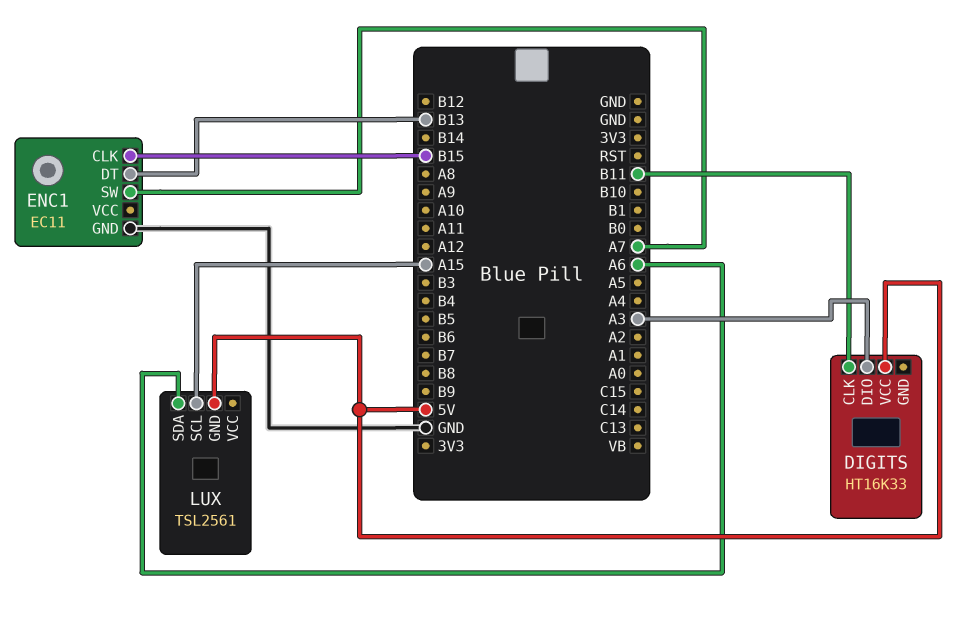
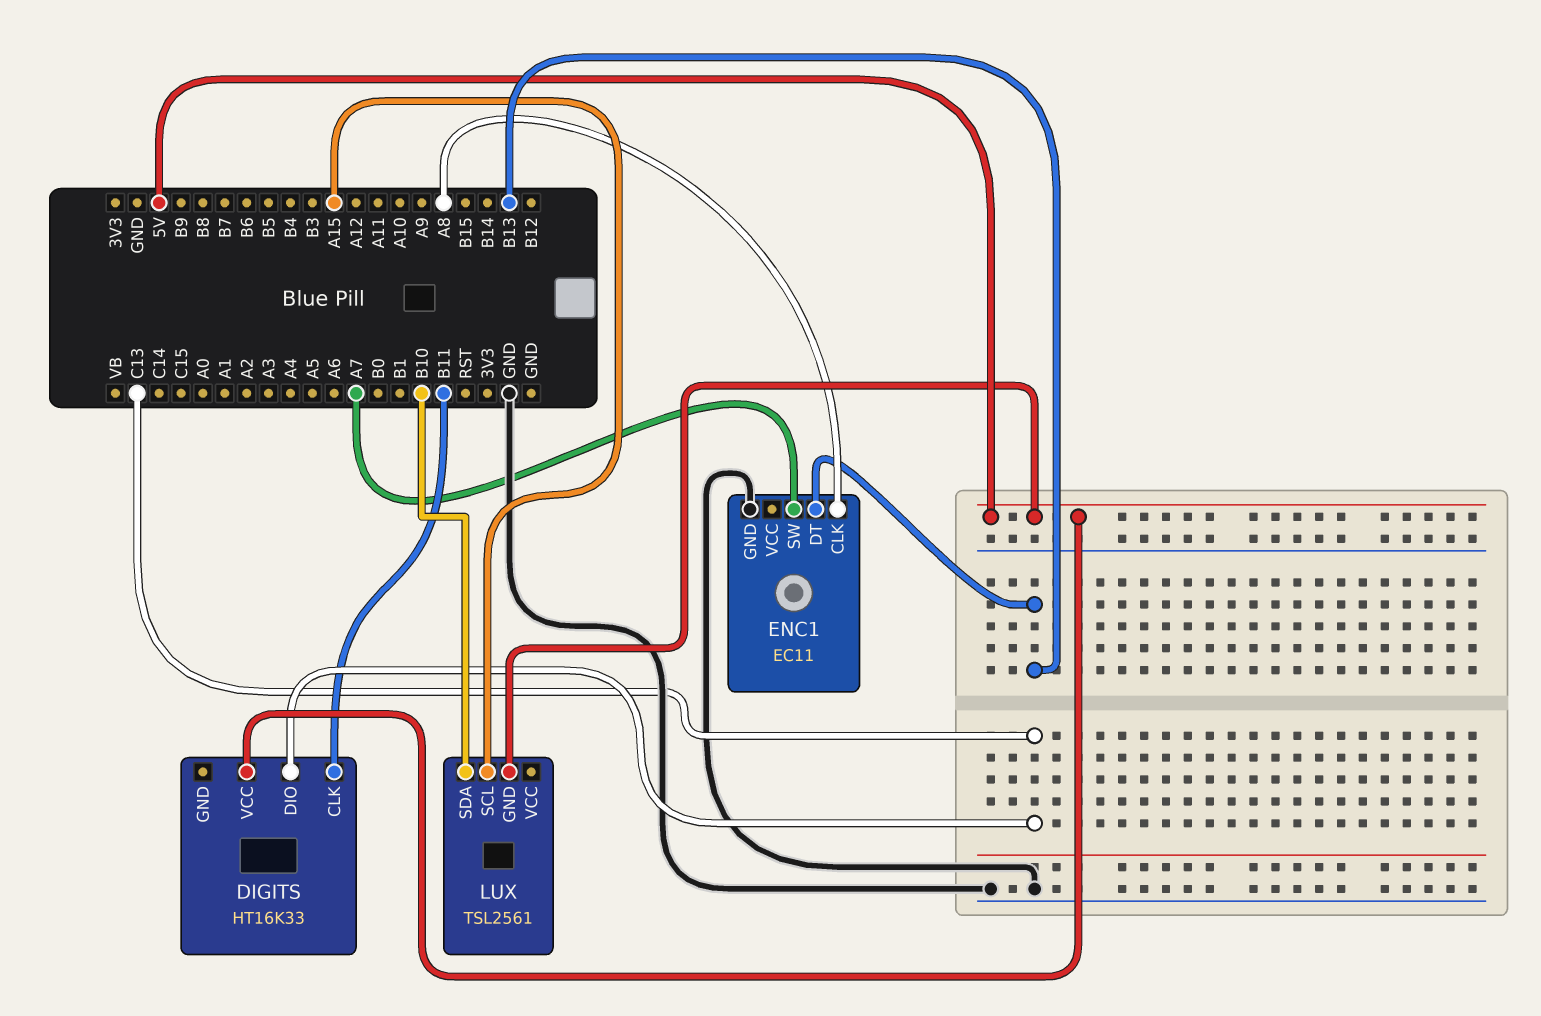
DIGITS pin DIO: A3 -> C13
ENC1 pin CLK: B15 -> A8
LUX pin SDA: A6 -> B10

